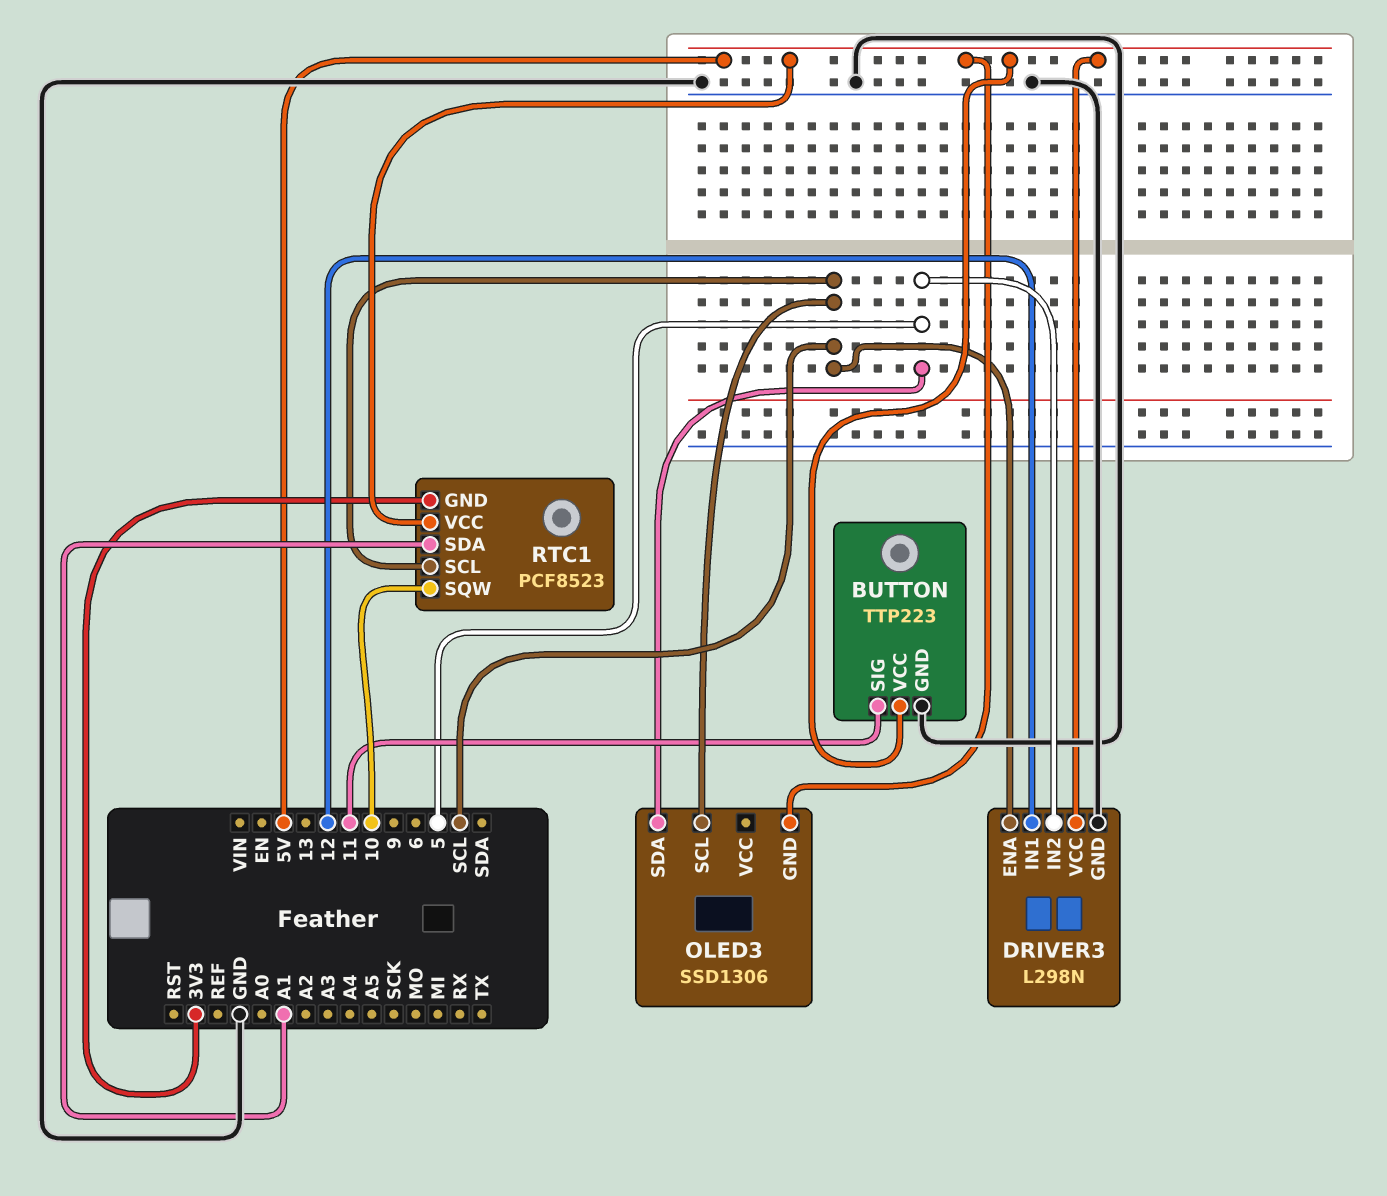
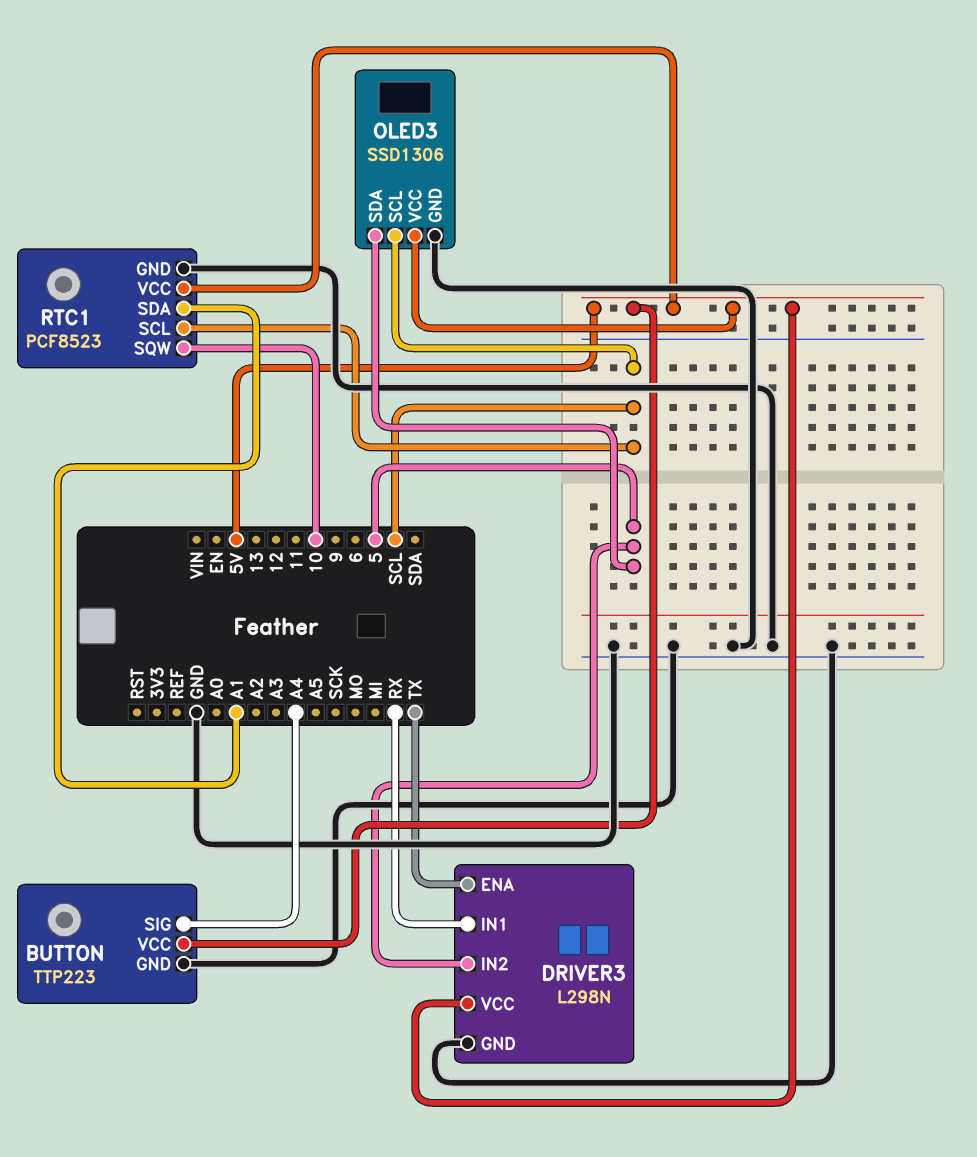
BUTTON pin SIG: 11 -> A4
DRIVER3 pin ENA: SCL -> TX
DRIVER3 pin IN1: 12 -> RX
OLED3 pin GND: 5V -> GND
OLED3 pin VCC: none -> 5V
RTC1 pin GND: 3V3 -> GND

